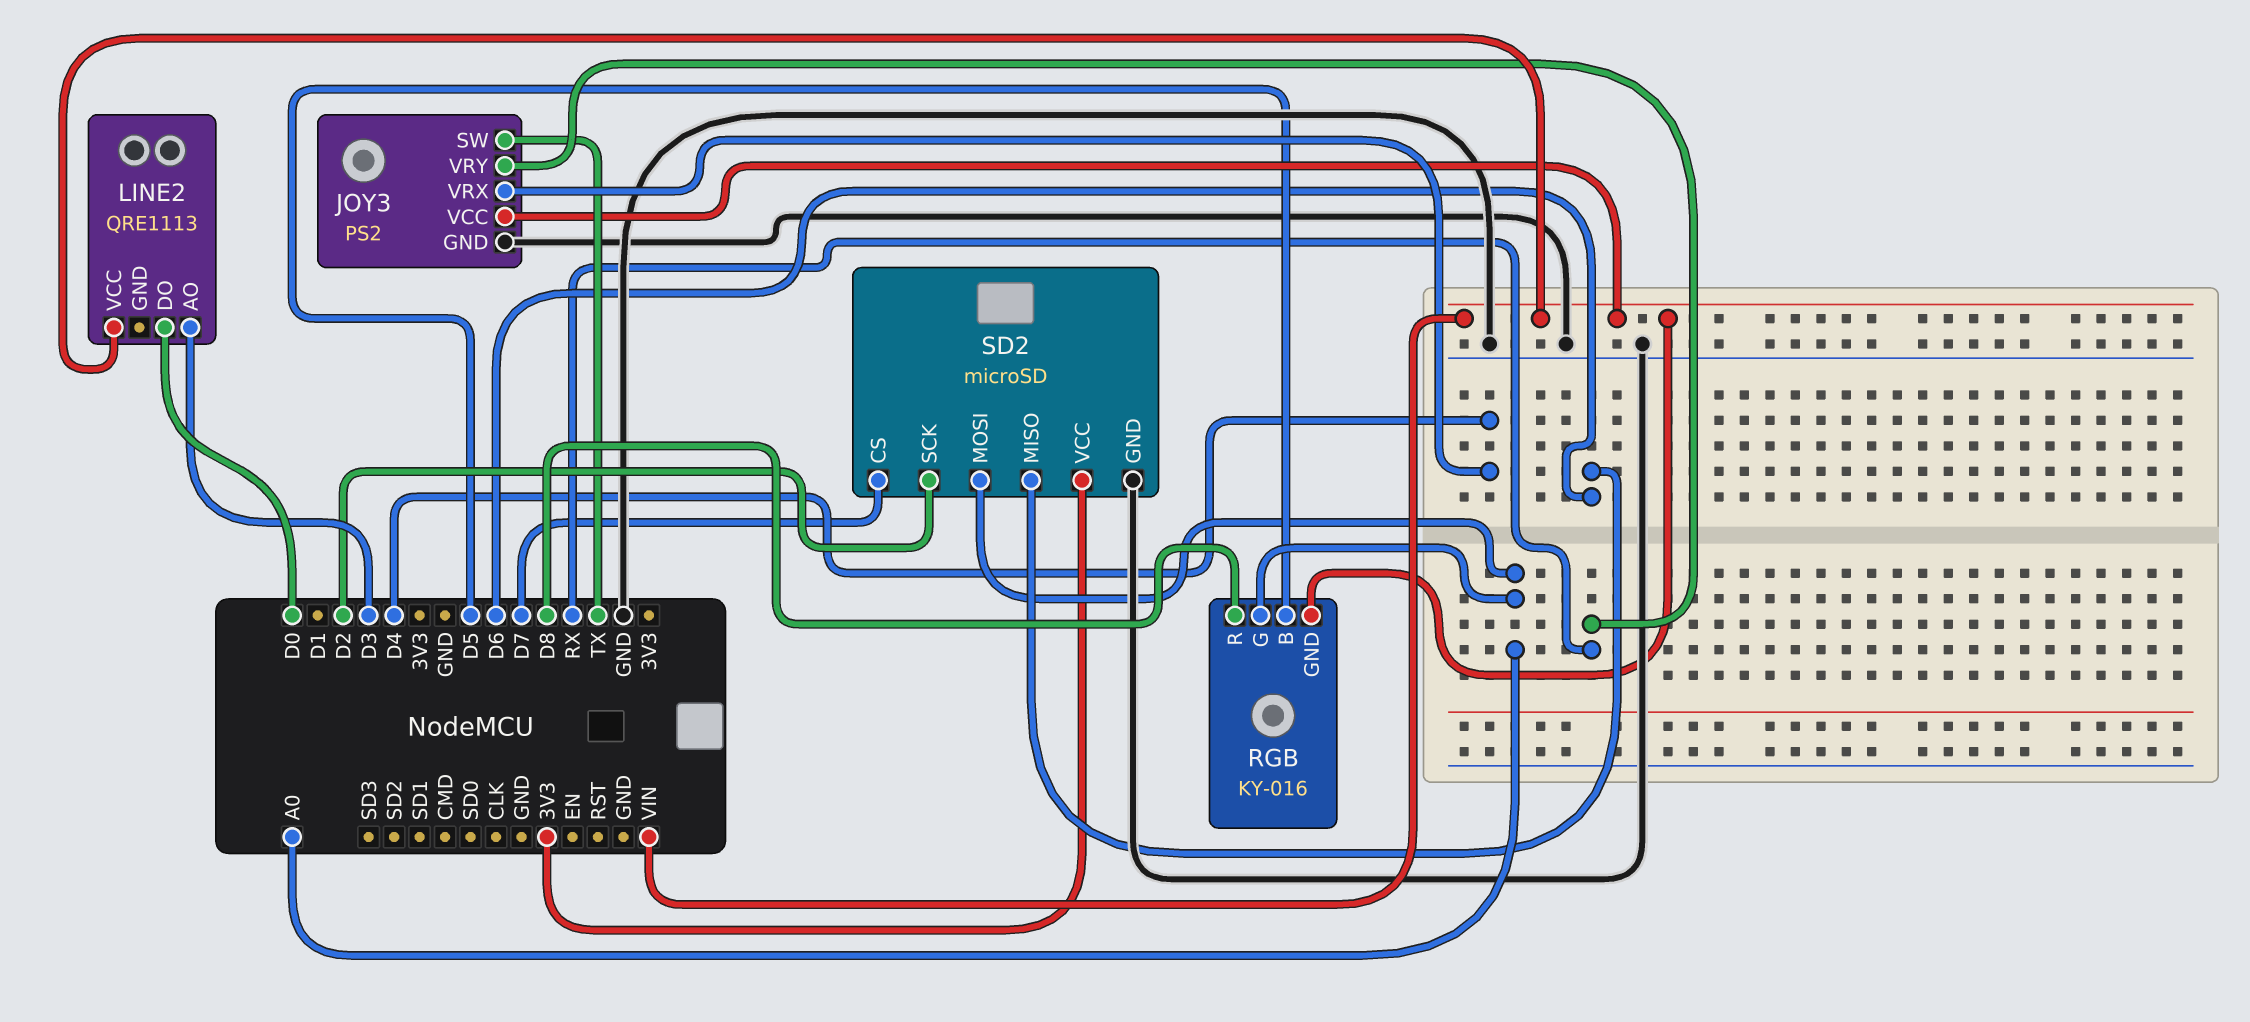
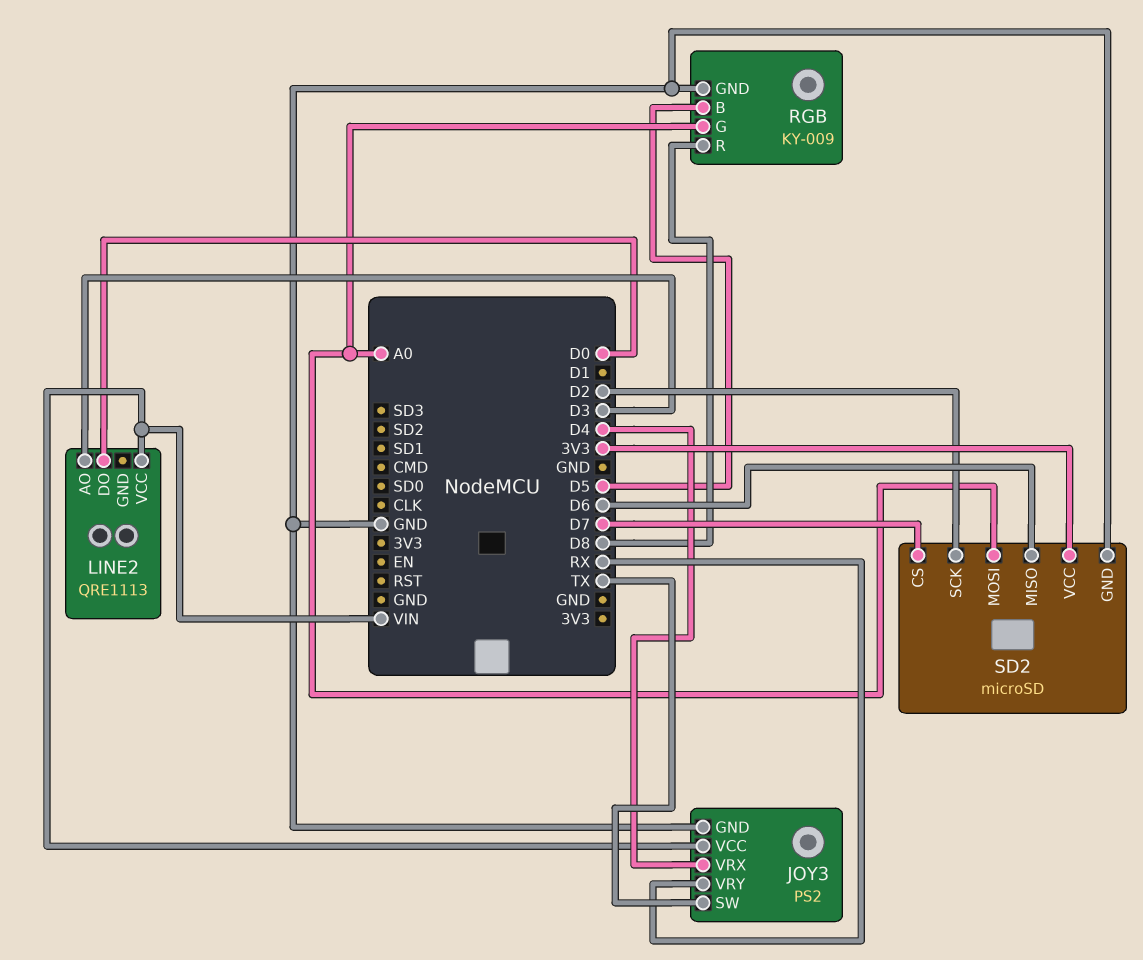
RGB: KY-016 -> KY-009
RGB pin GND: VIN -> GND

